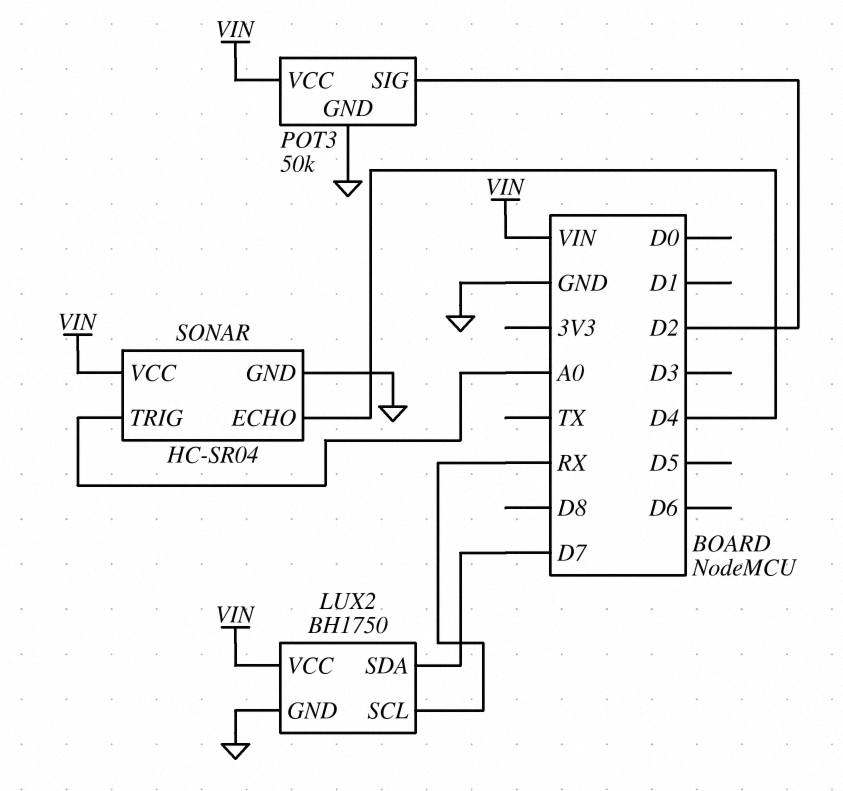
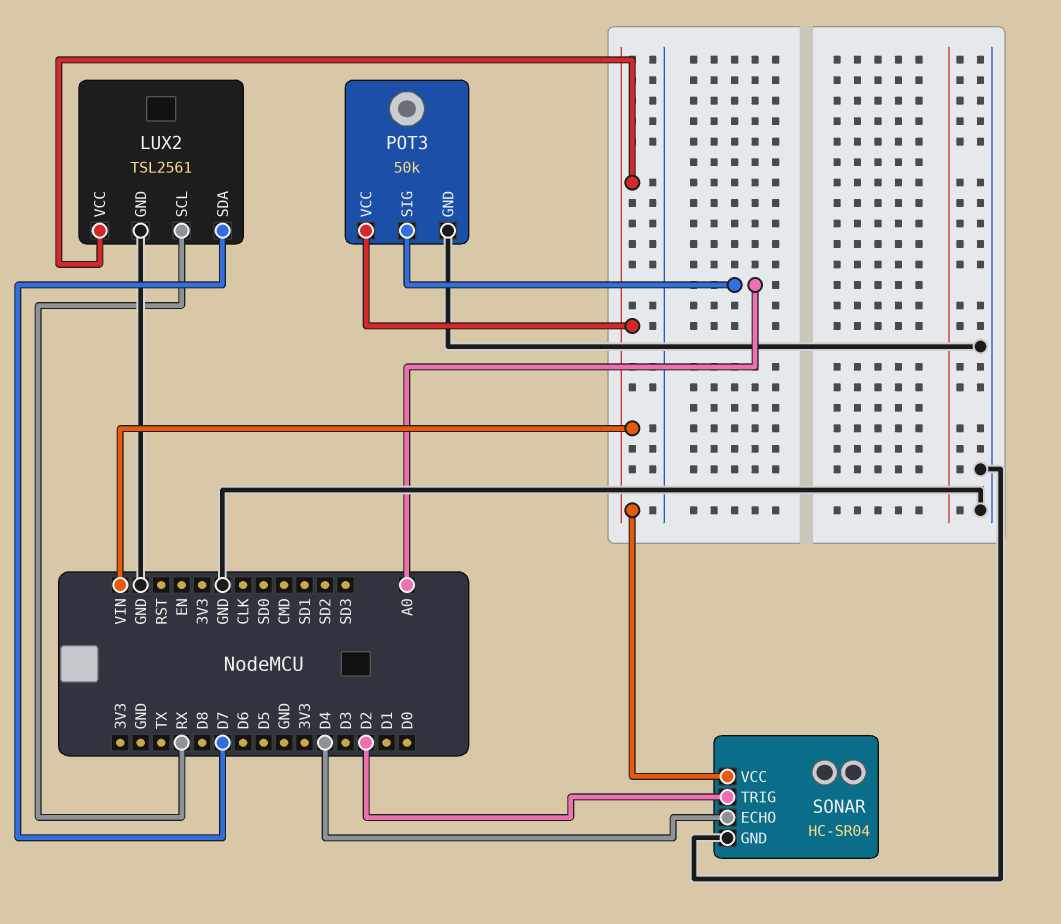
LUX2: BH1750 -> TSL2561
POT3 pin SIG: D2 -> A0
SONAR pin TRIG: A0 -> D2

